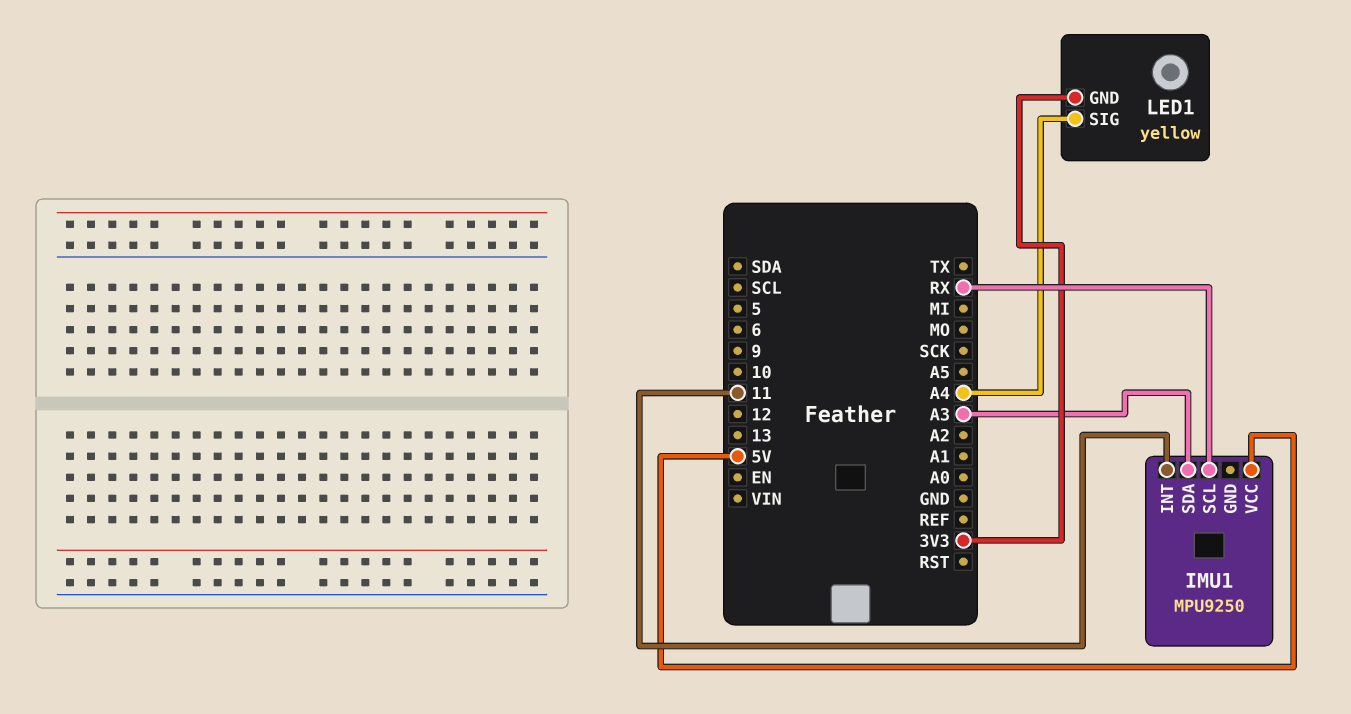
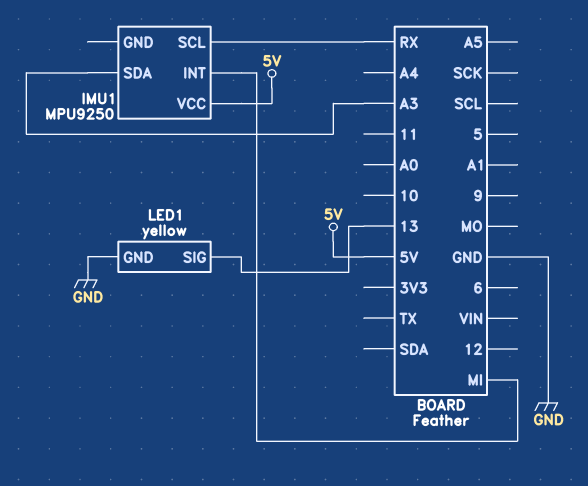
IMU1 pin INT: 11 -> MI
LED1 pin GND: 3V3 -> GND
LED1 pin SIG: A4 -> 13

